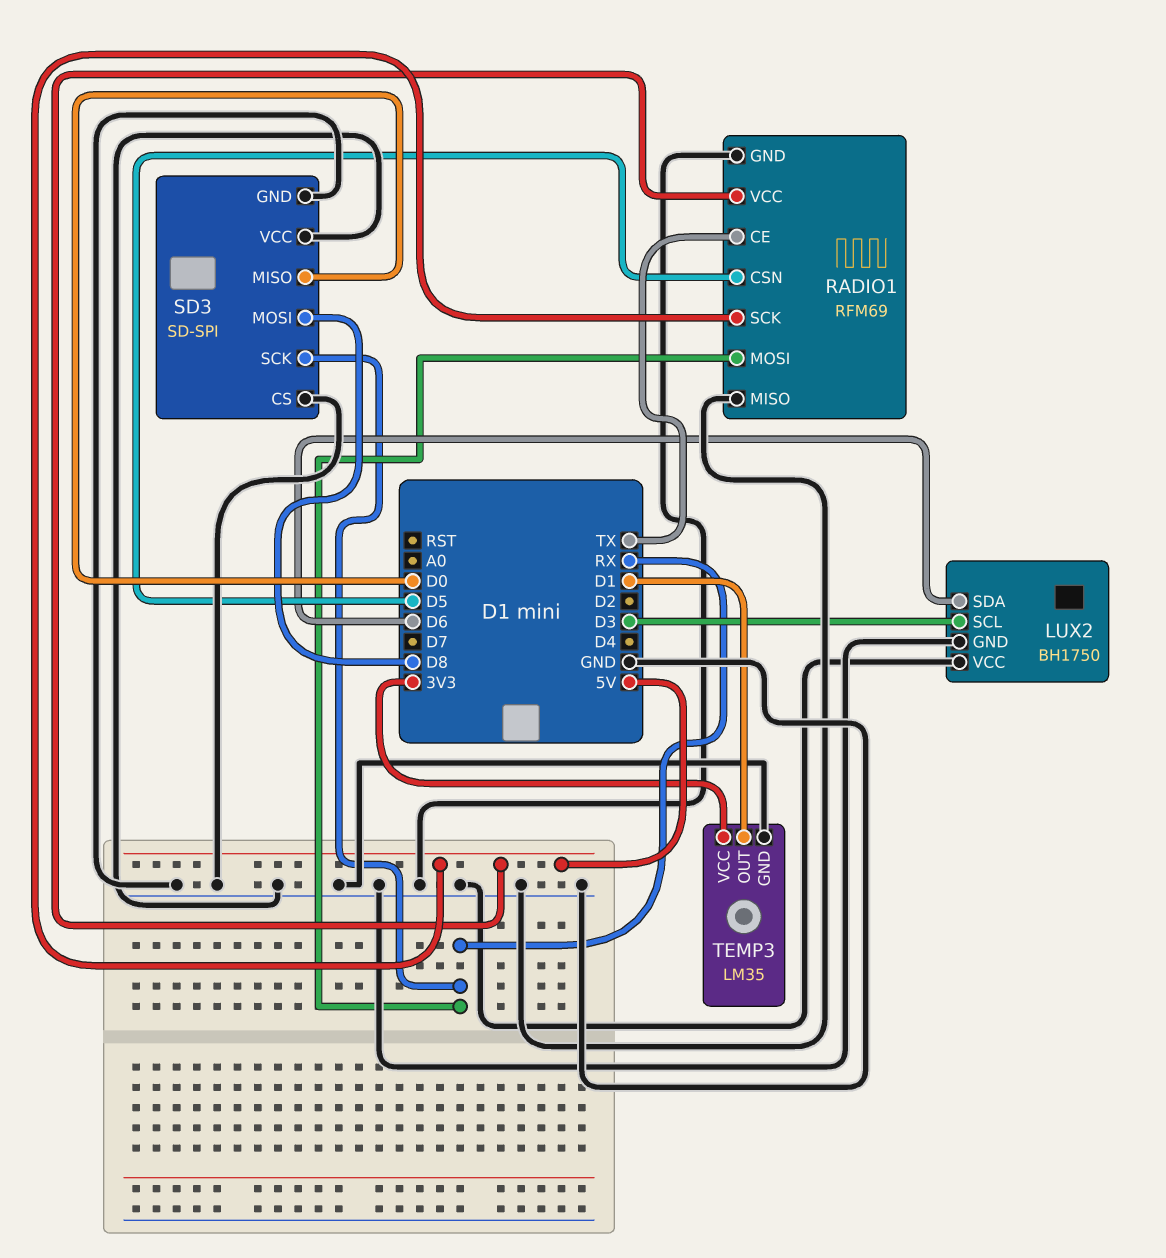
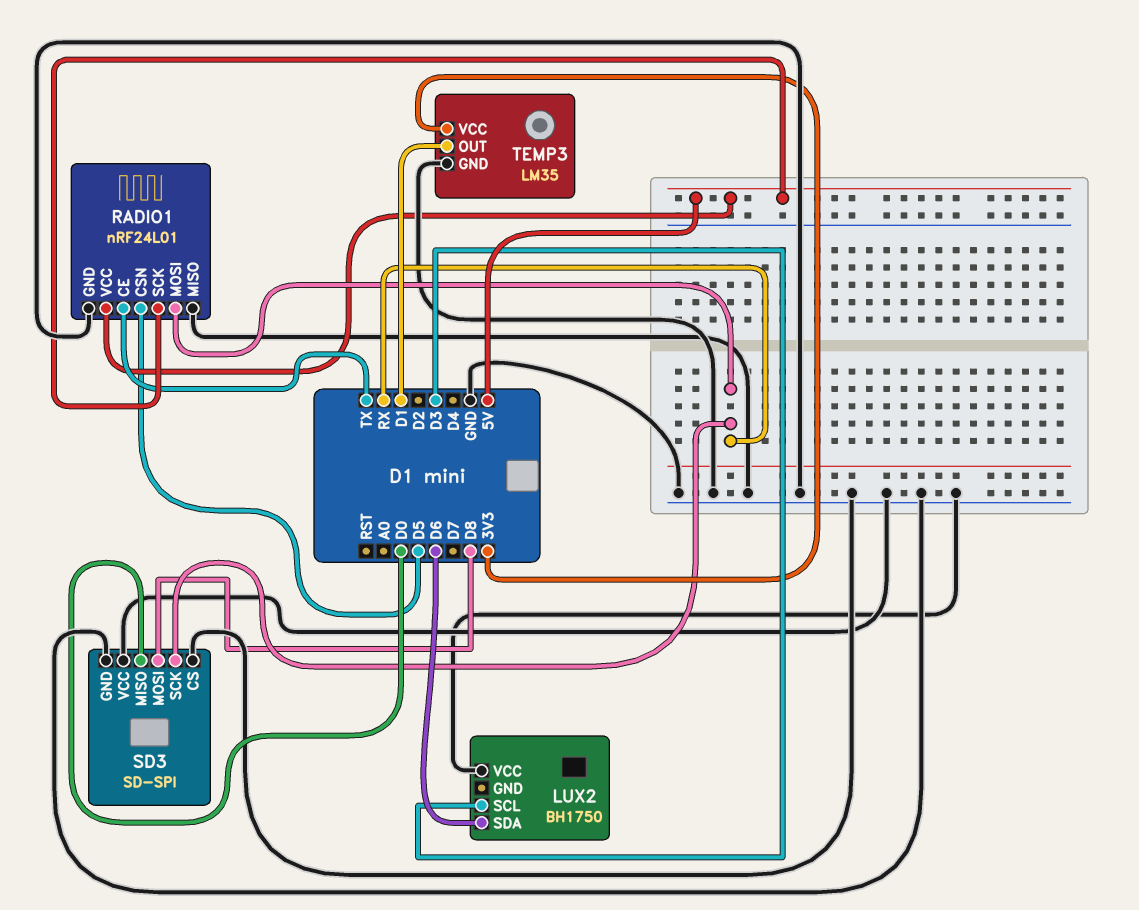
LUX2 pin GND: GND -> none
RADIO1: RFM69 -> nRF24L01

